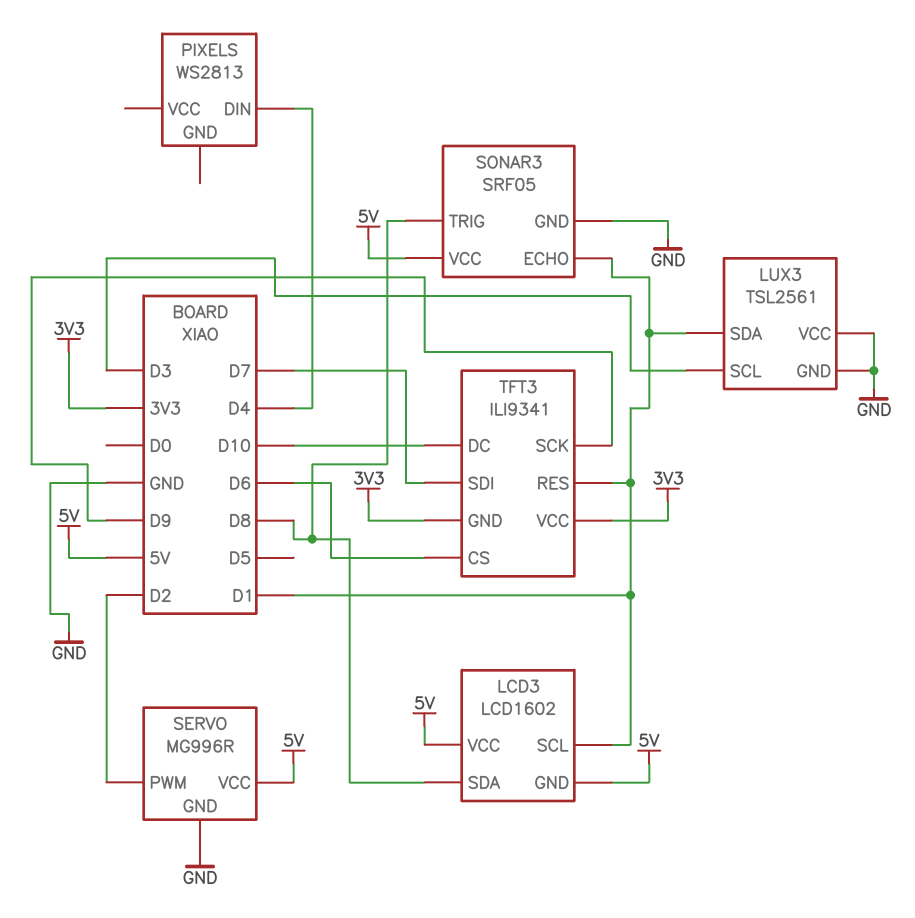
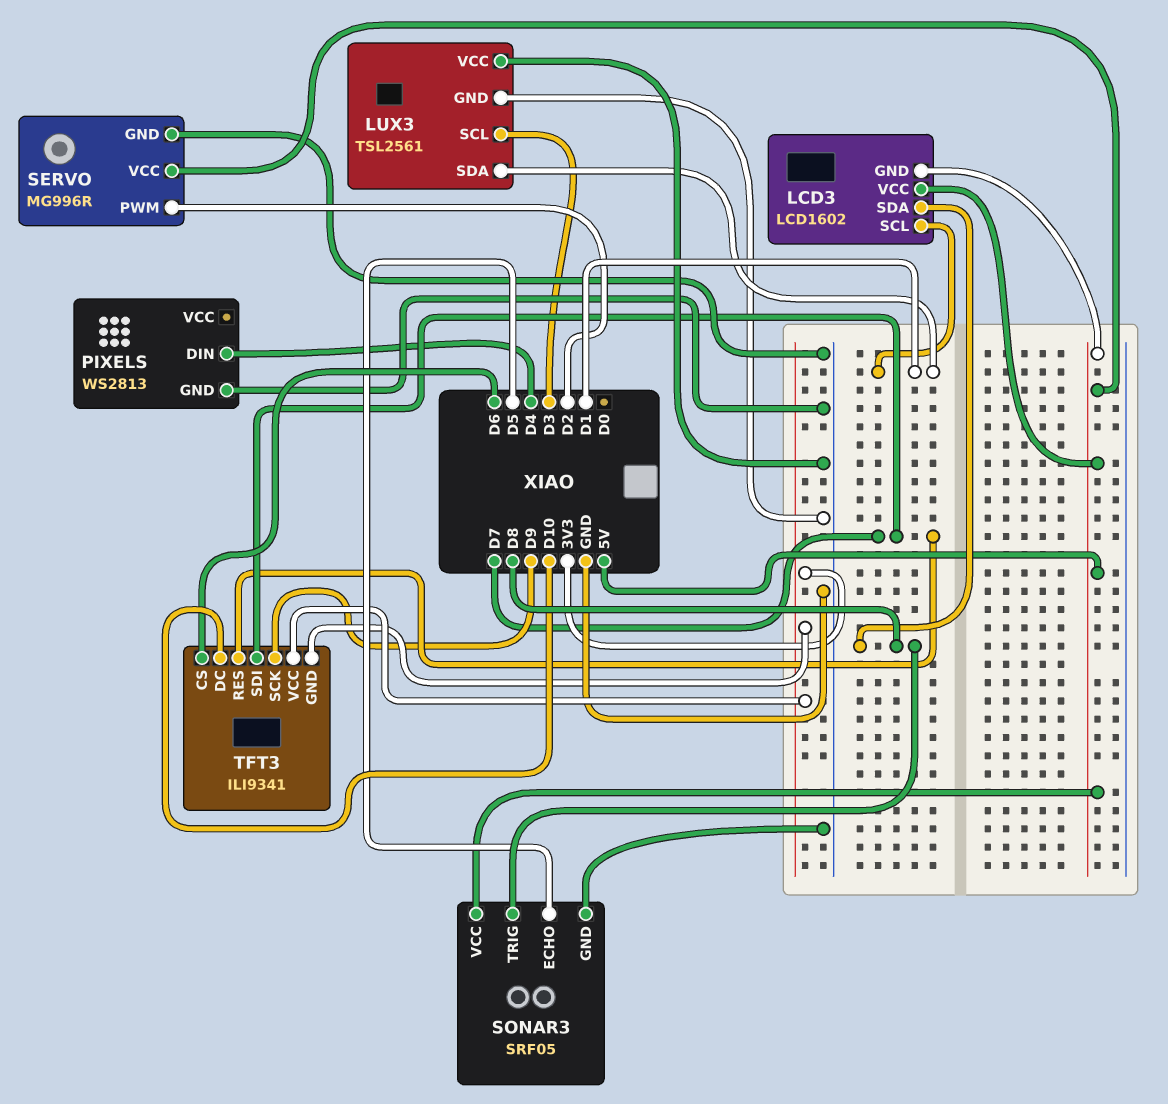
PIXELS pin GND: none -> GND
SONAR3 pin ECHO: D1 -> D5
TFT3 pin RES: D1 -> D7

